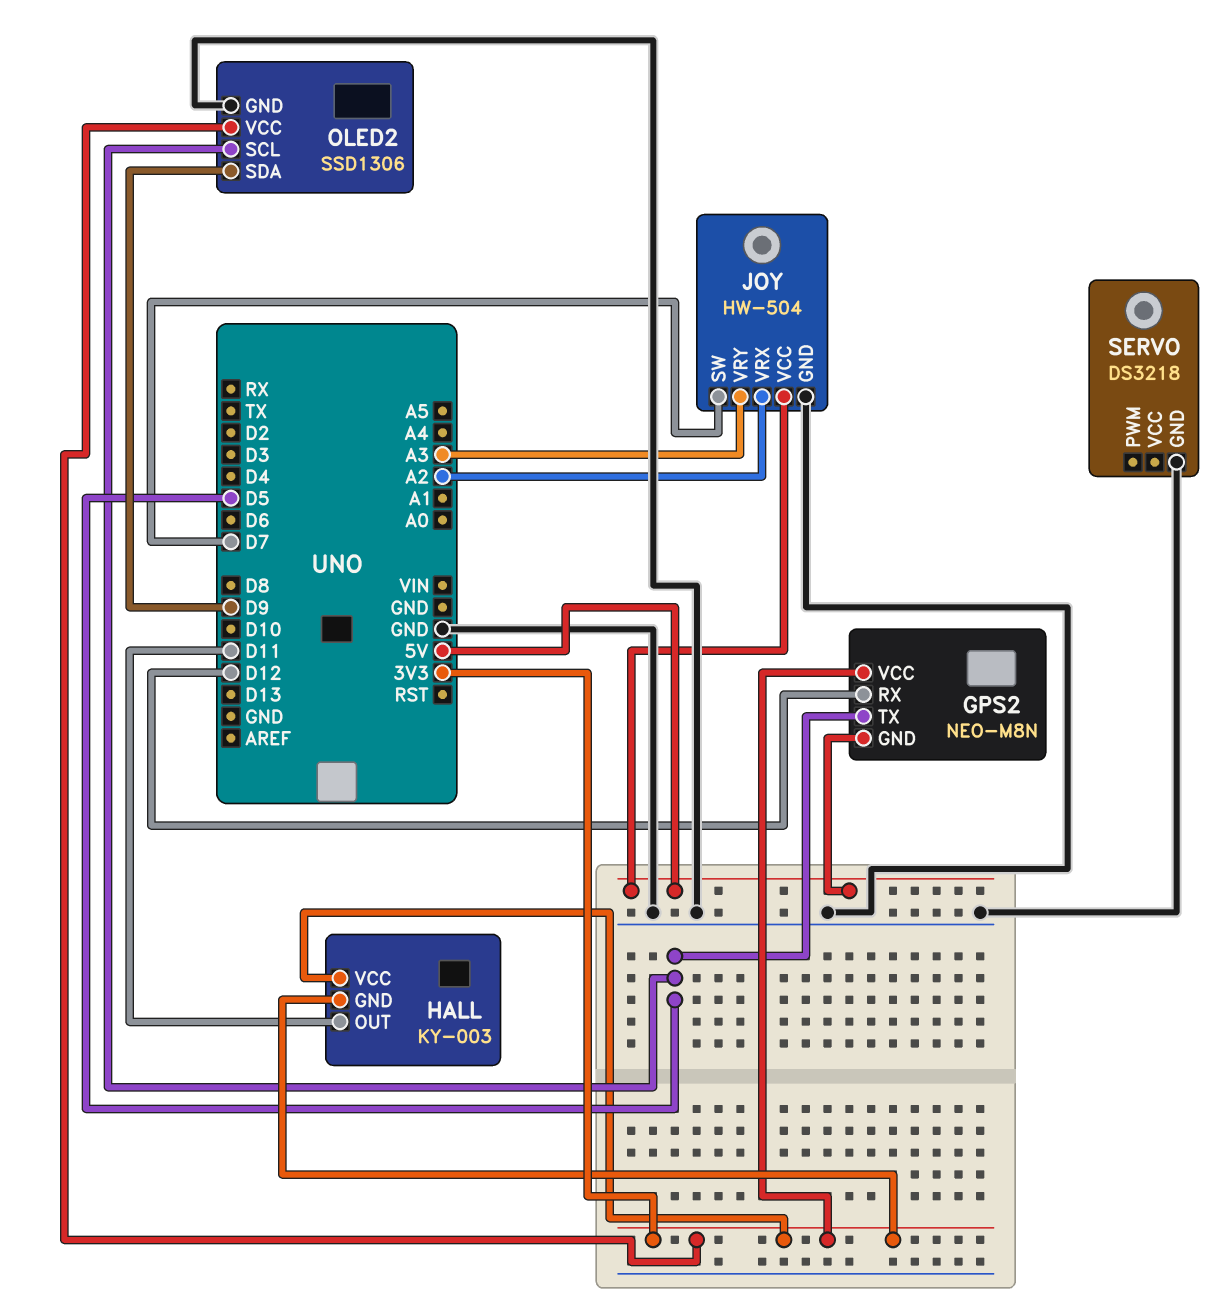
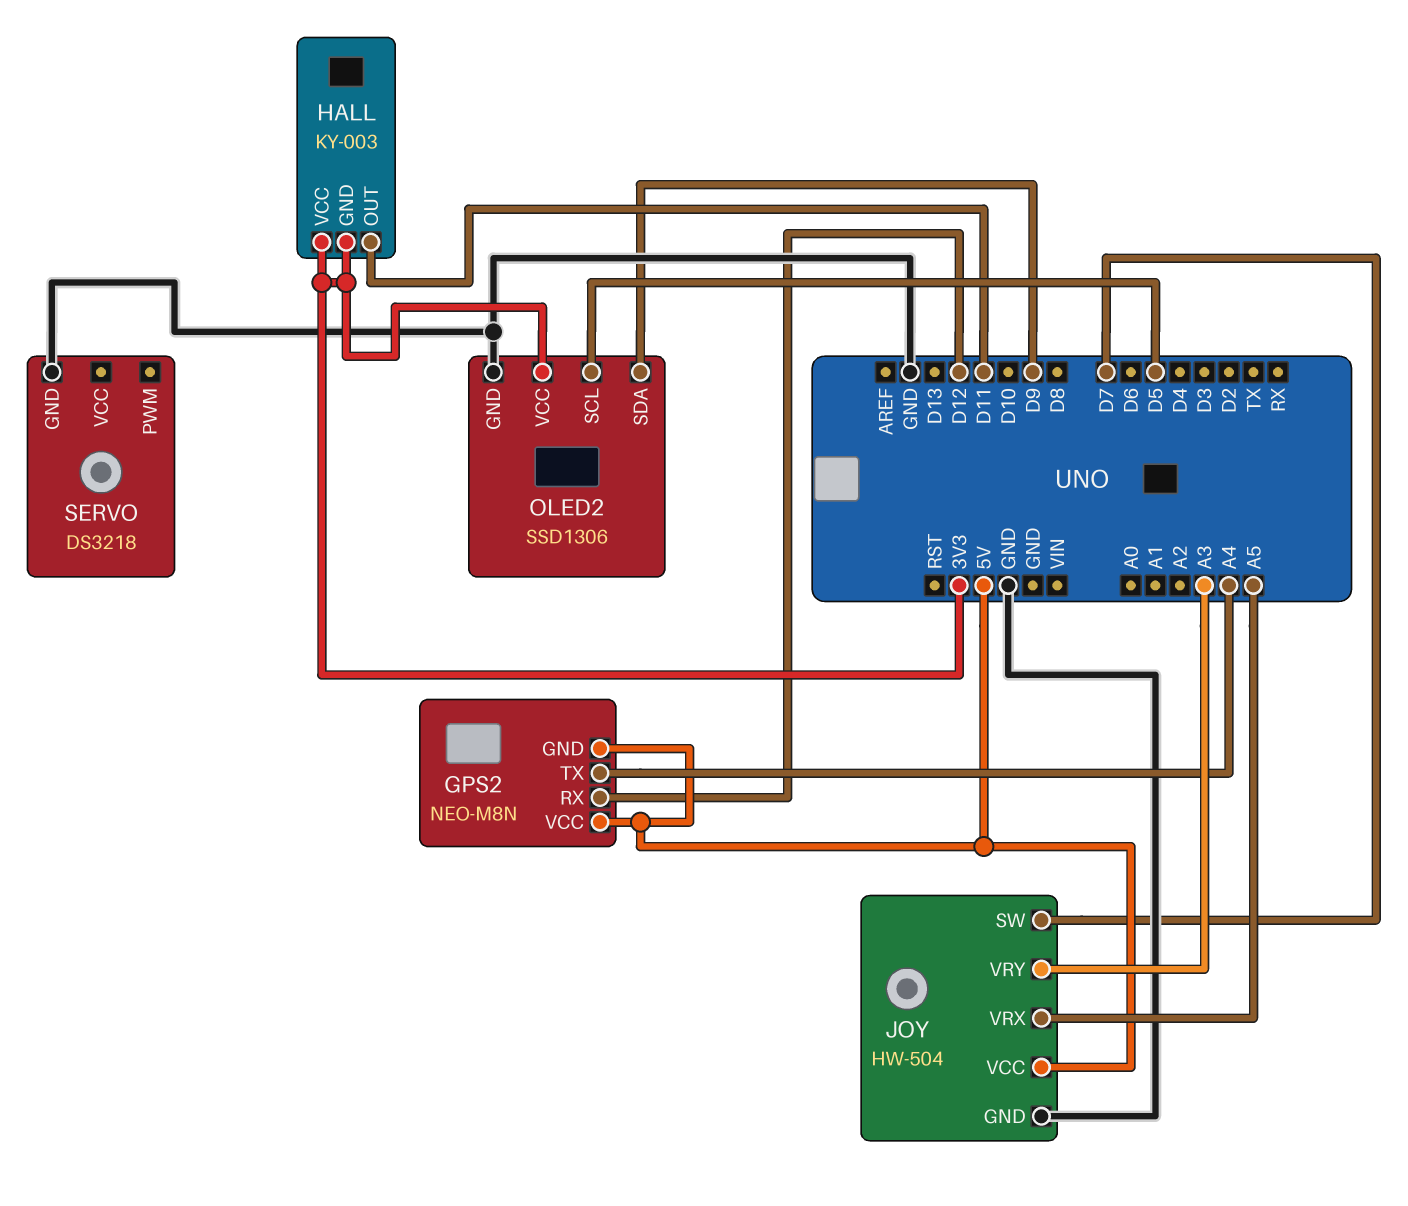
GPS2 pin TX: D5 -> A4
GPS2 pin VCC: 3V3 -> 5V
JOY pin VRX: A2 -> A5

